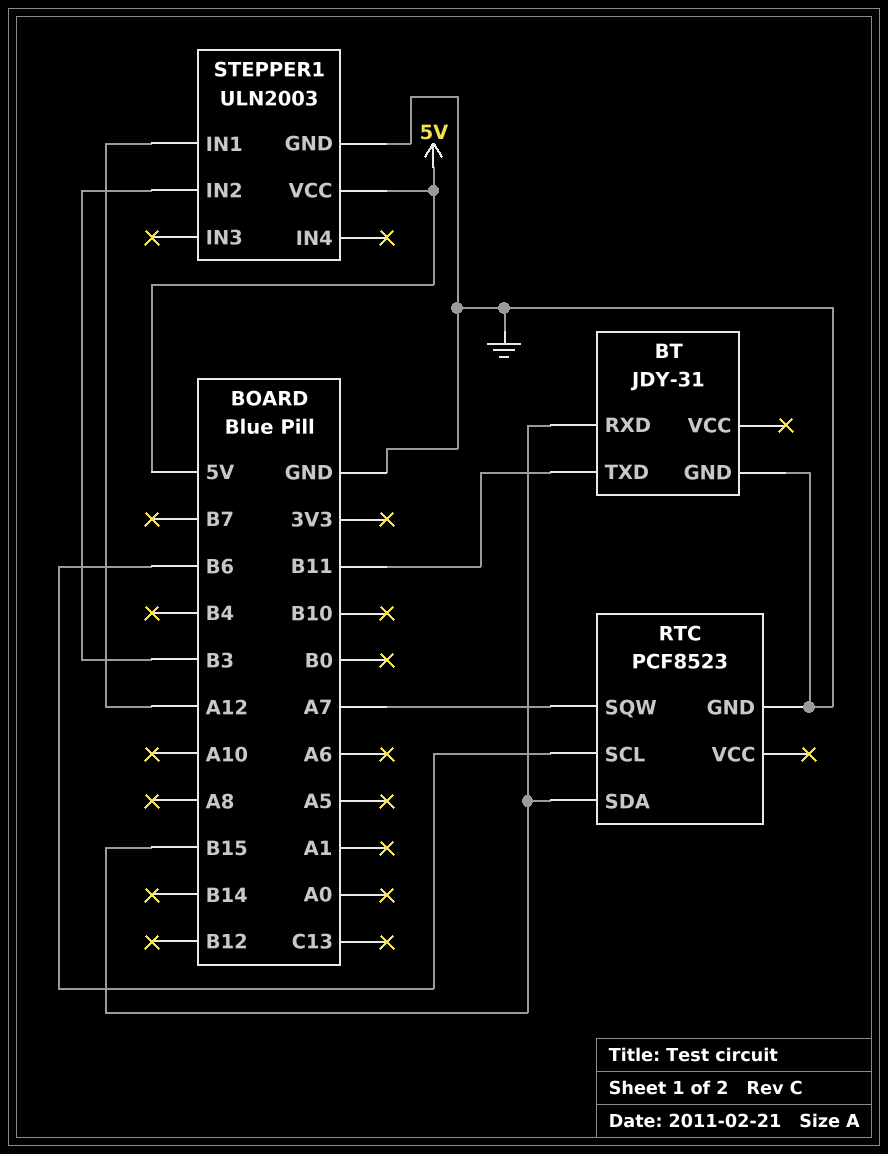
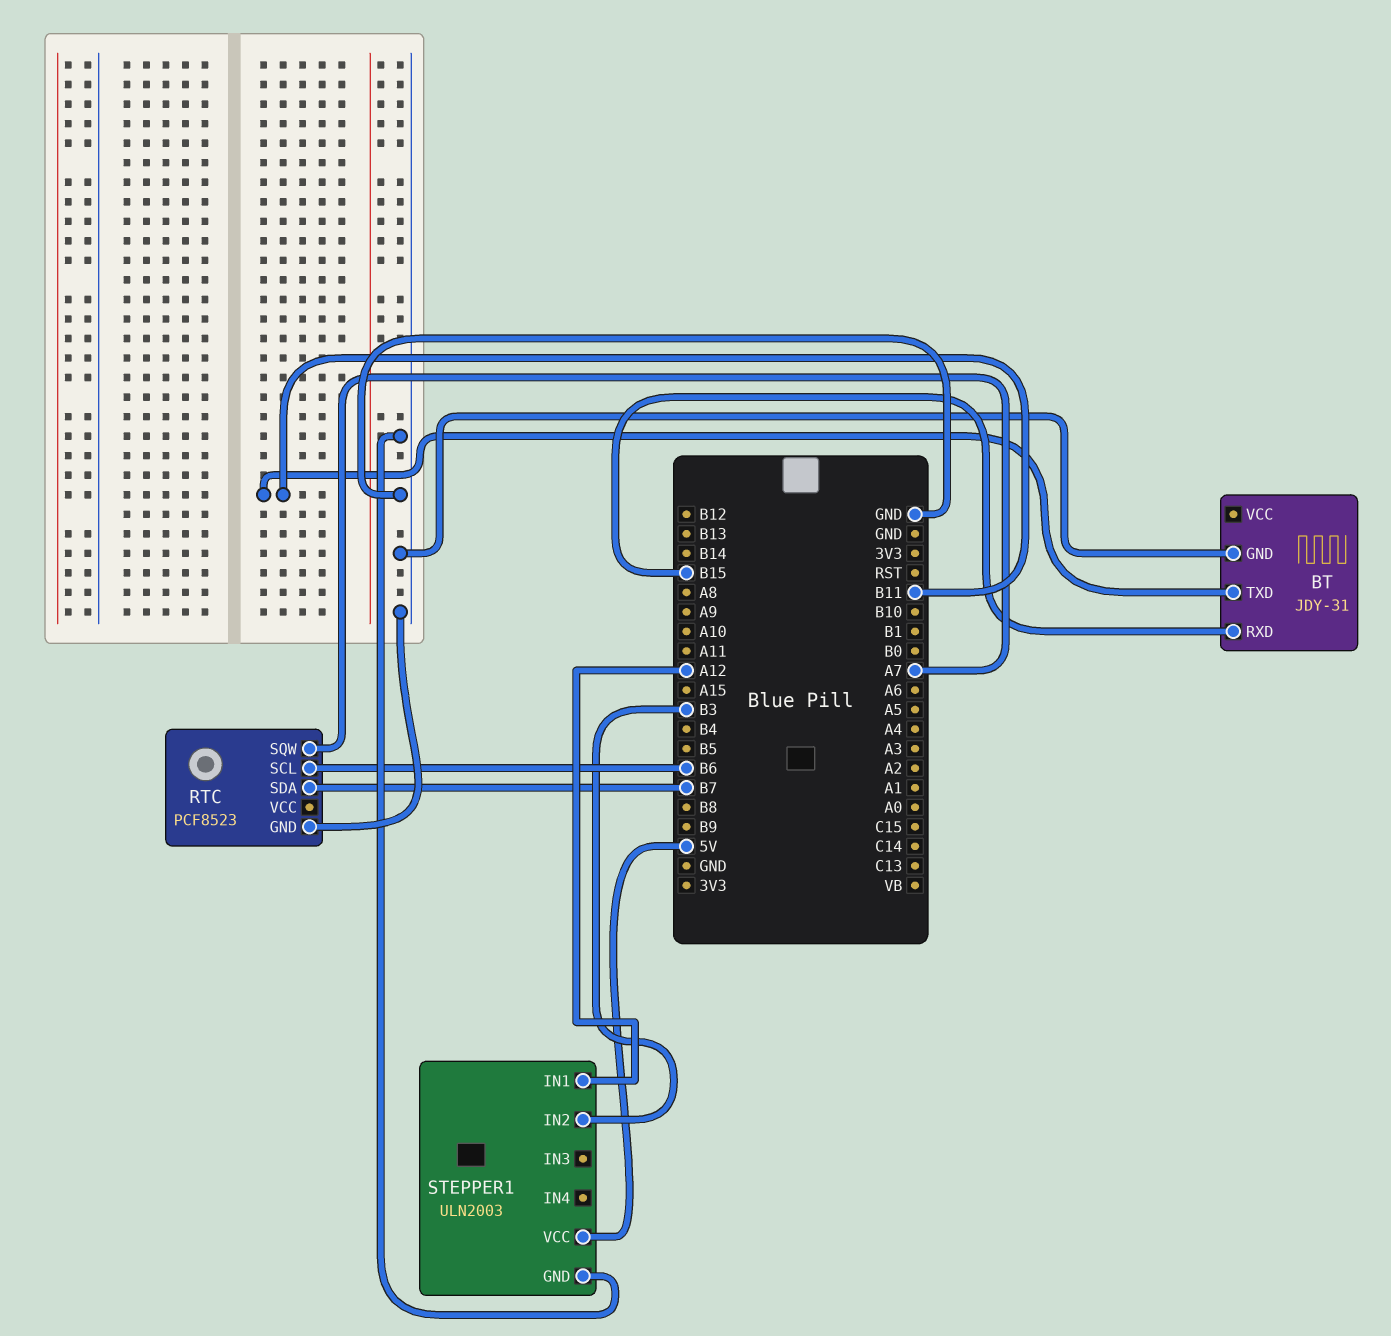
RTC pin SDA: B15 -> B7

